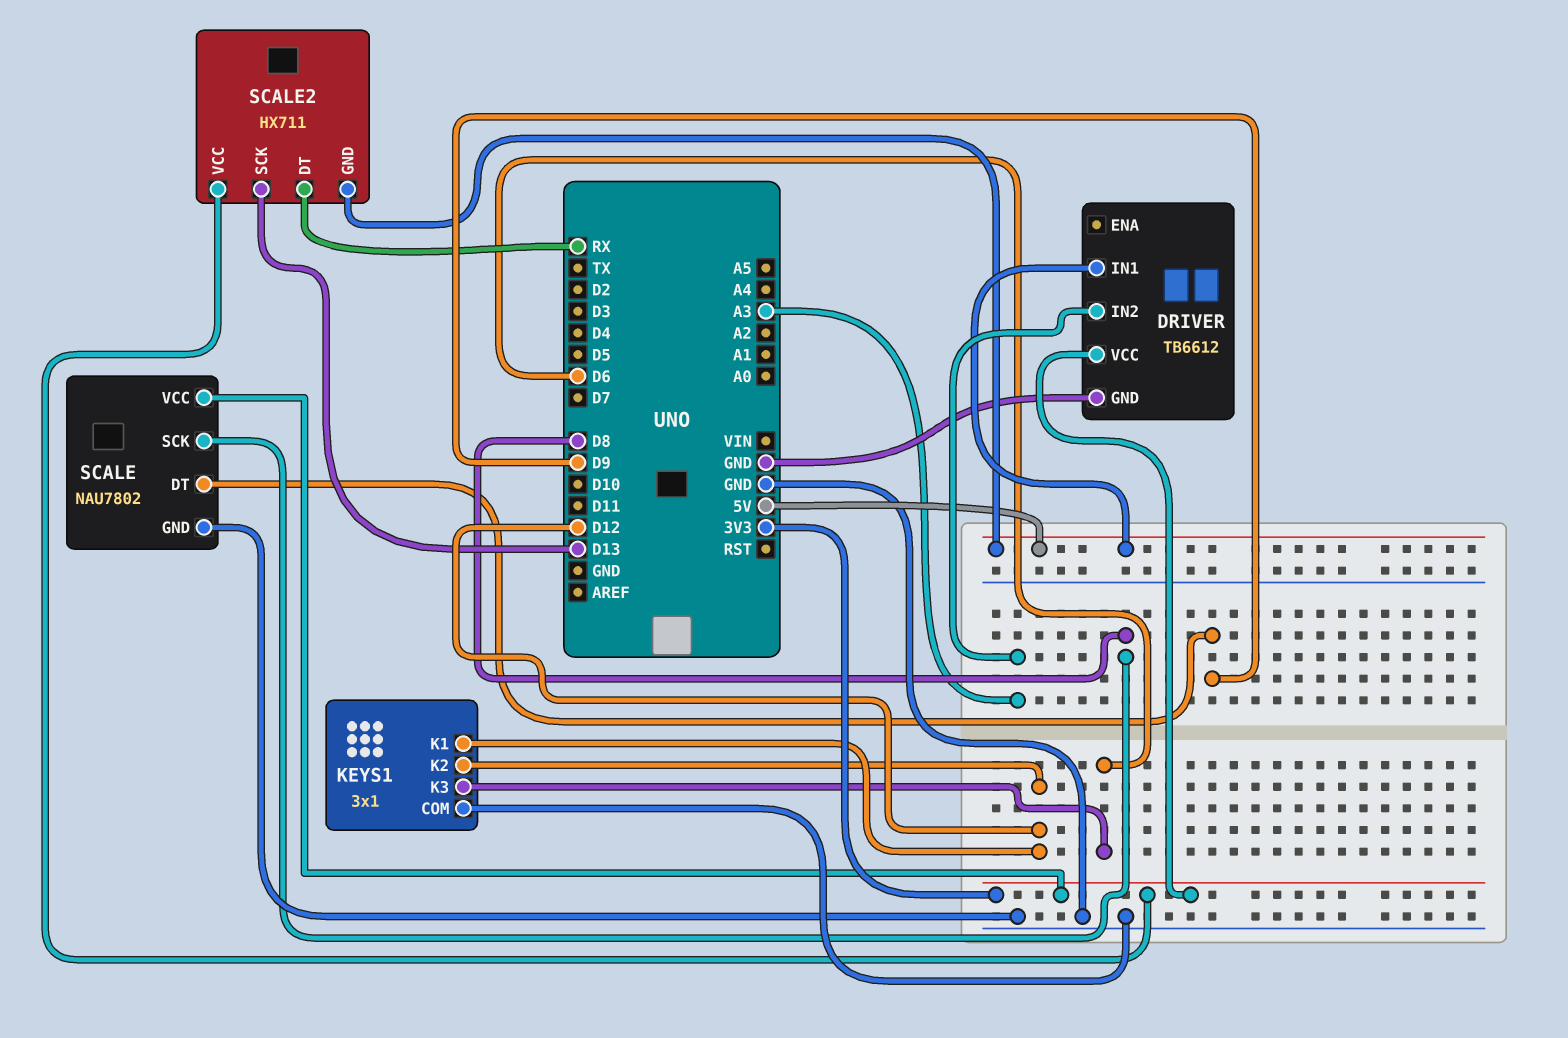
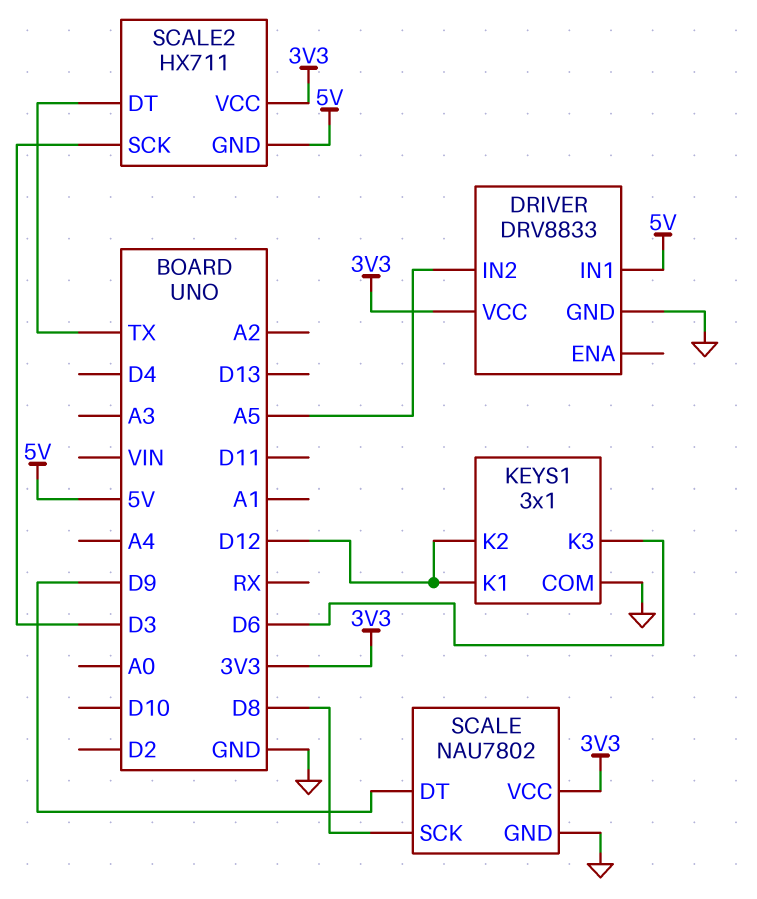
DRIVER: TB6612 -> DRV8833
DRIVER pin IN2: A3 -> A5
SCALE2 pin DT: RX -> TX
SCALE2 pin SCK: D13 -> D3

